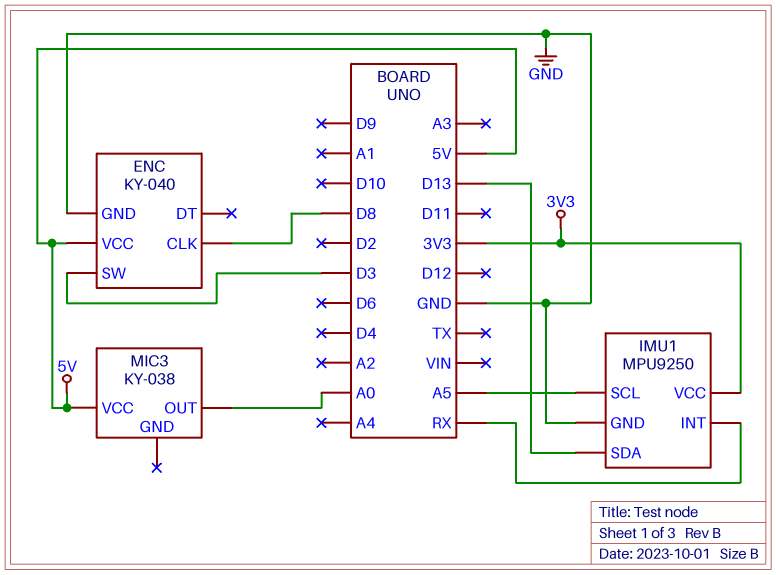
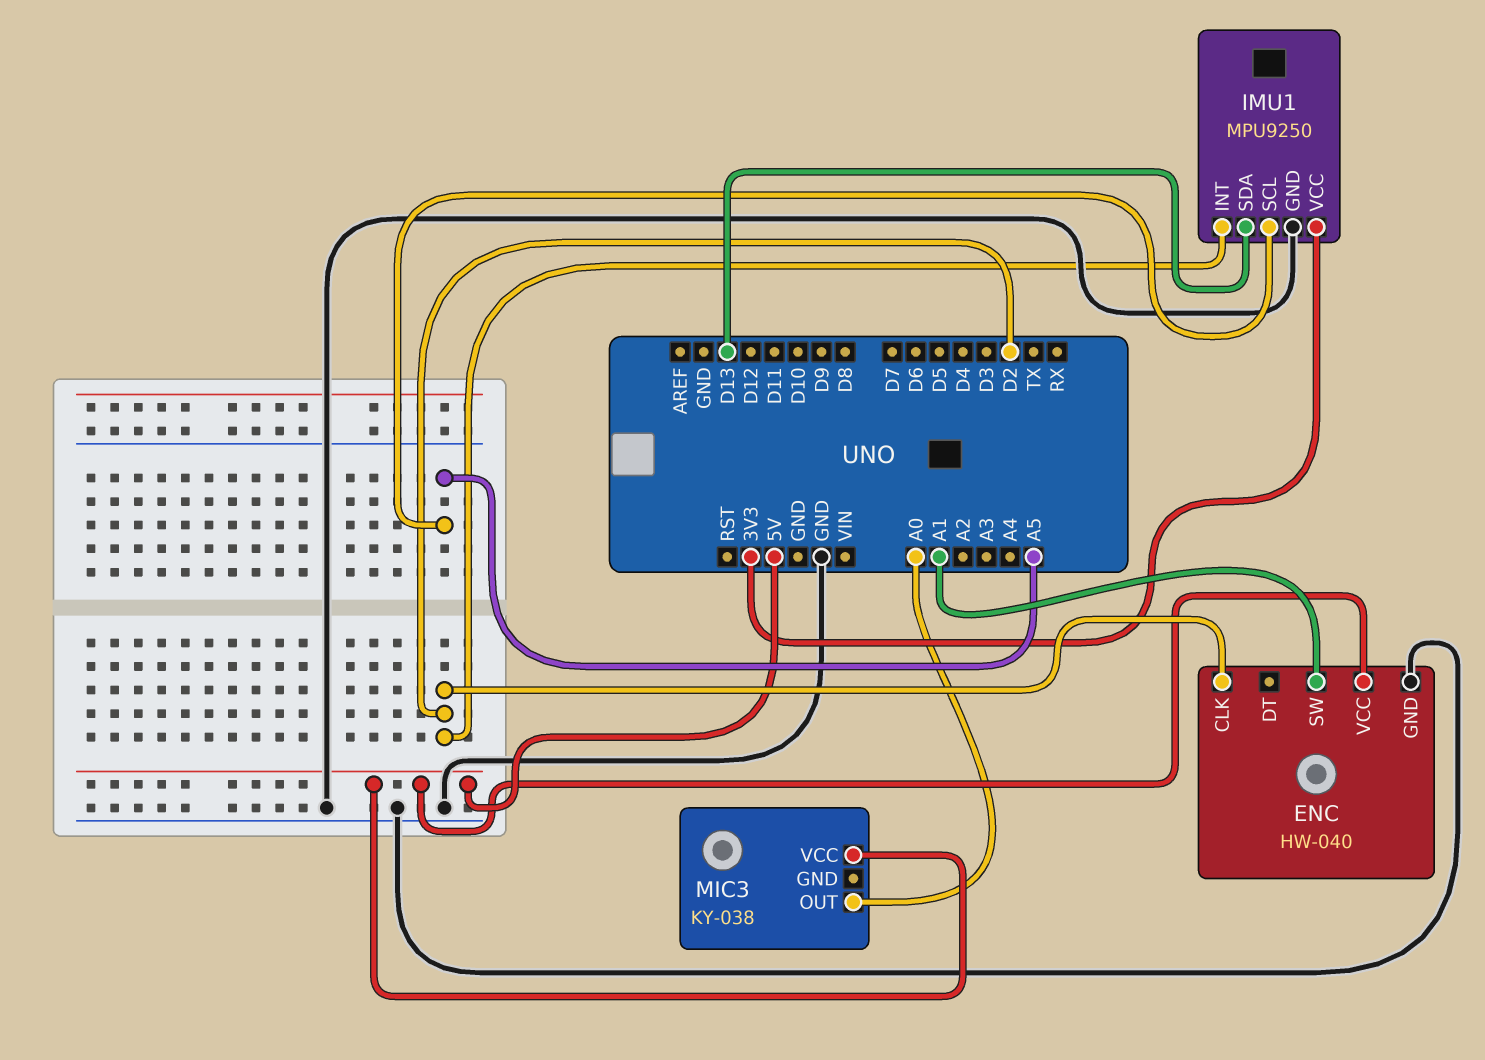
ENC: KY-040 -> HW-040
ENC pin CLK: D8 -> D2
ENC pin SW: D3 -> A1
IMU1 pin INT: RX -> D2

